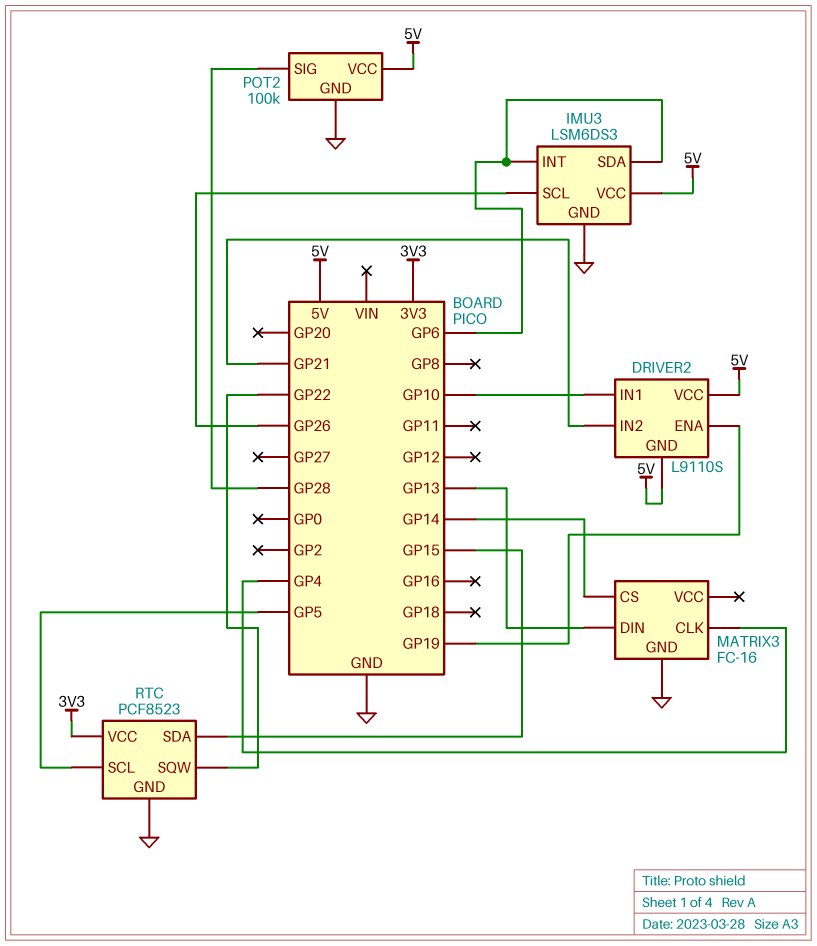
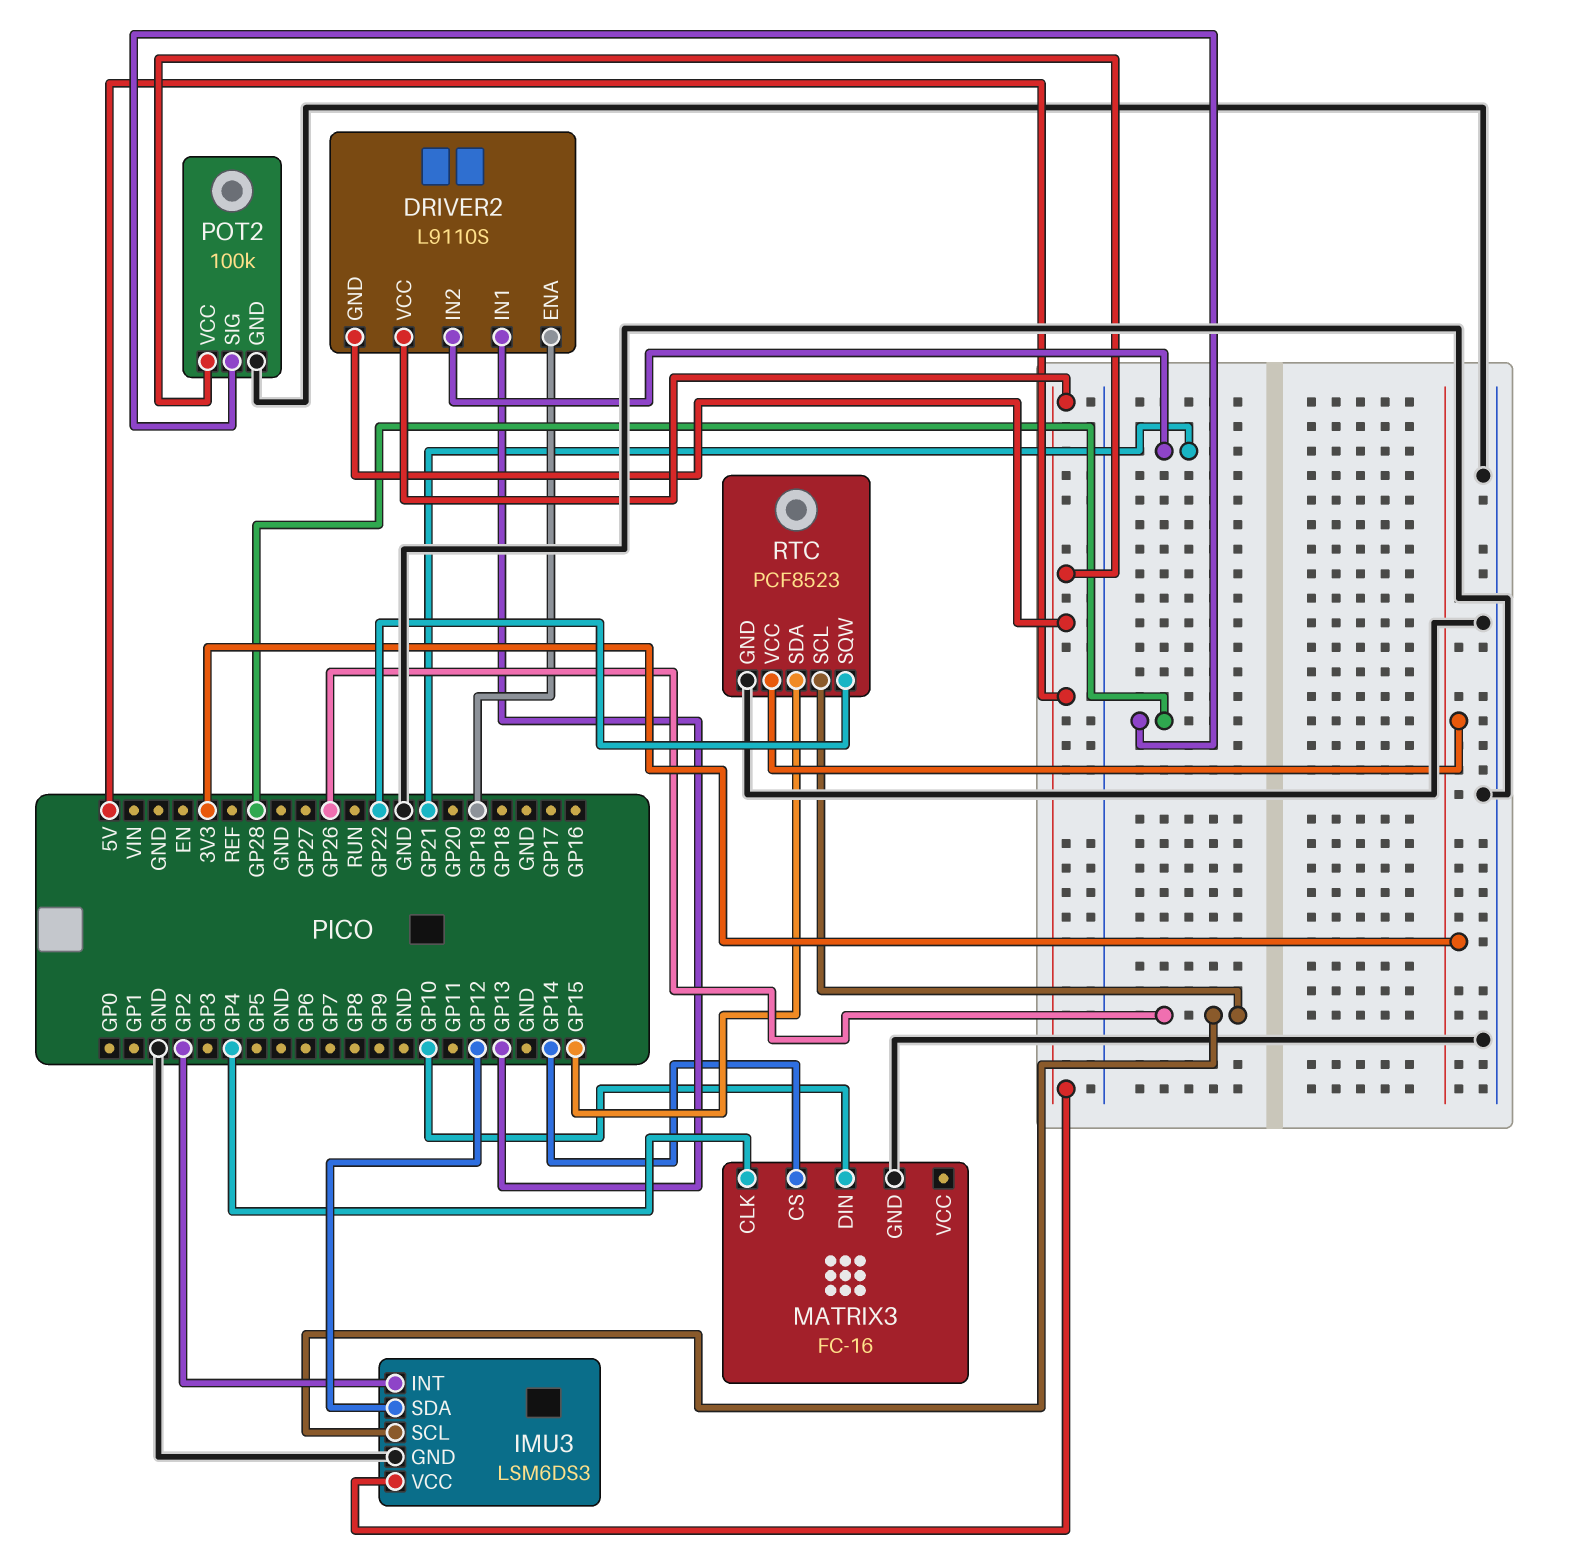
DRIVER2 pin IN1: GP10 -> GP13
IMU3 pin INT: GP6 -> GP2
IMU3 pin SDA: GP6 -> GP12
MATRIX3 pin DIN: GP13 -> GP10
RTC pin SCL: GP5 -> GP26

